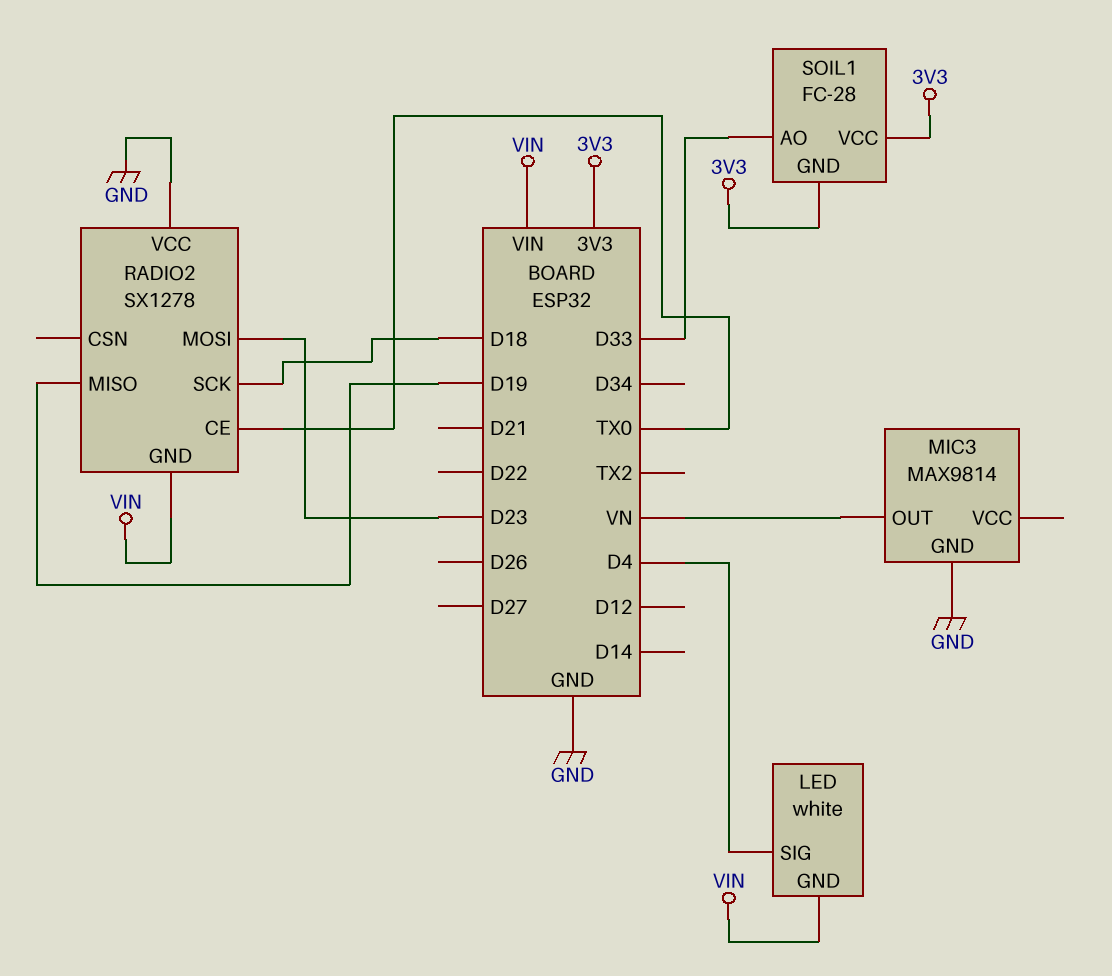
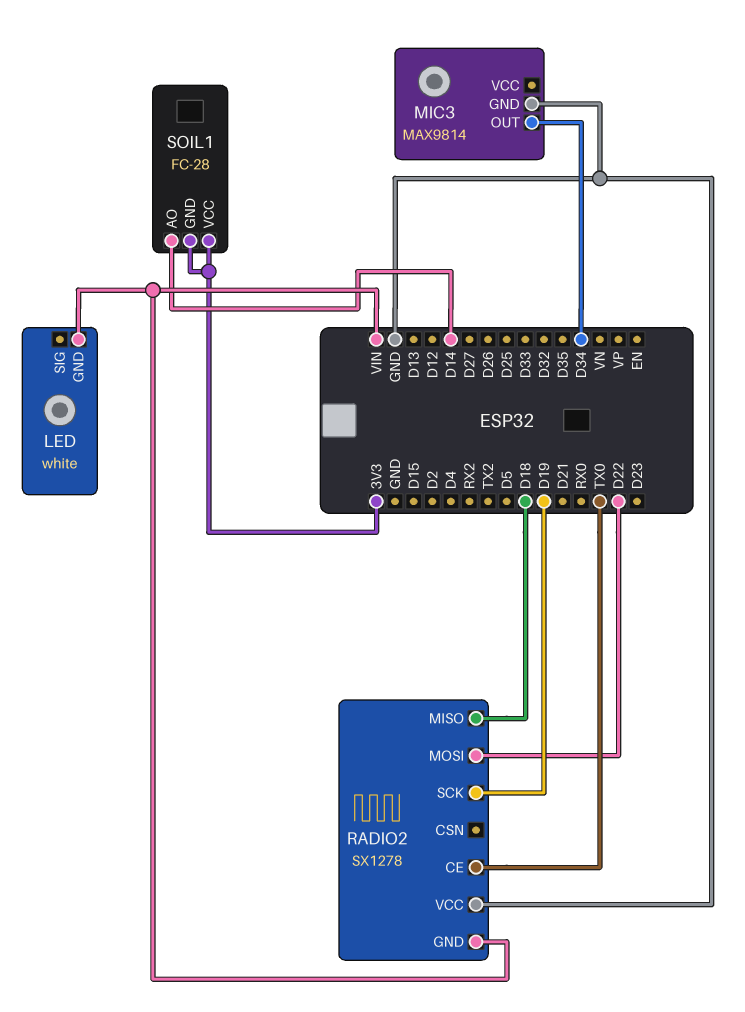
LED pin SIG: D4 -> none
MIC3 pin OUT: VN -> D34
RADIO2 pin MISO: D19 -> D18
RADIO2 pin MOSI: D23 -> D22
RADIO2 pin SCK: D18 -> D19
SOIL1 pin AO: D33 -> D14

